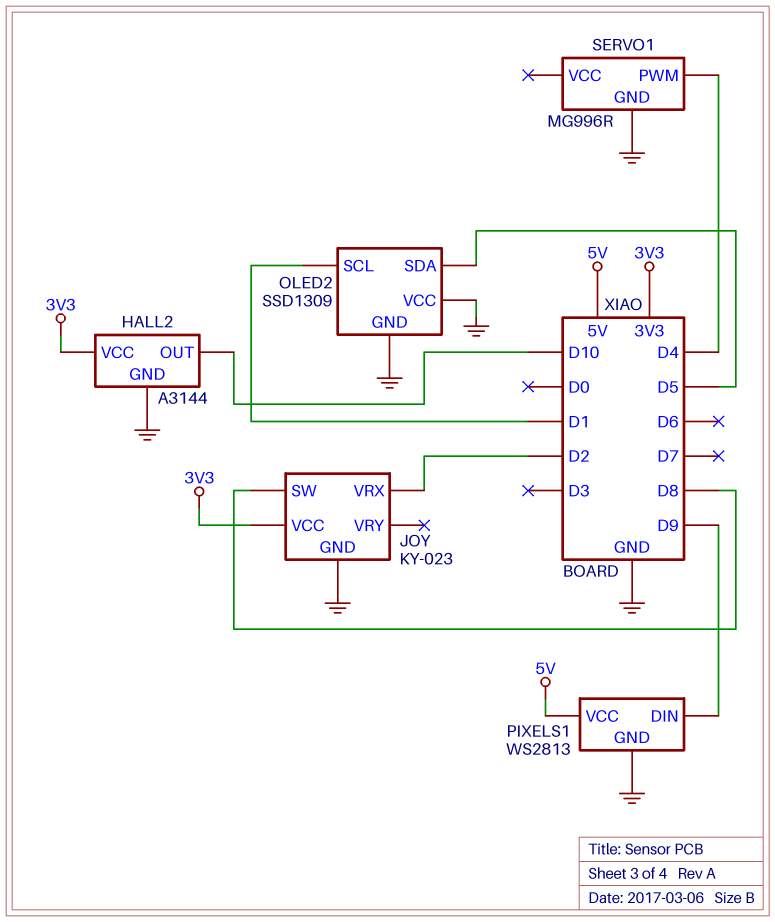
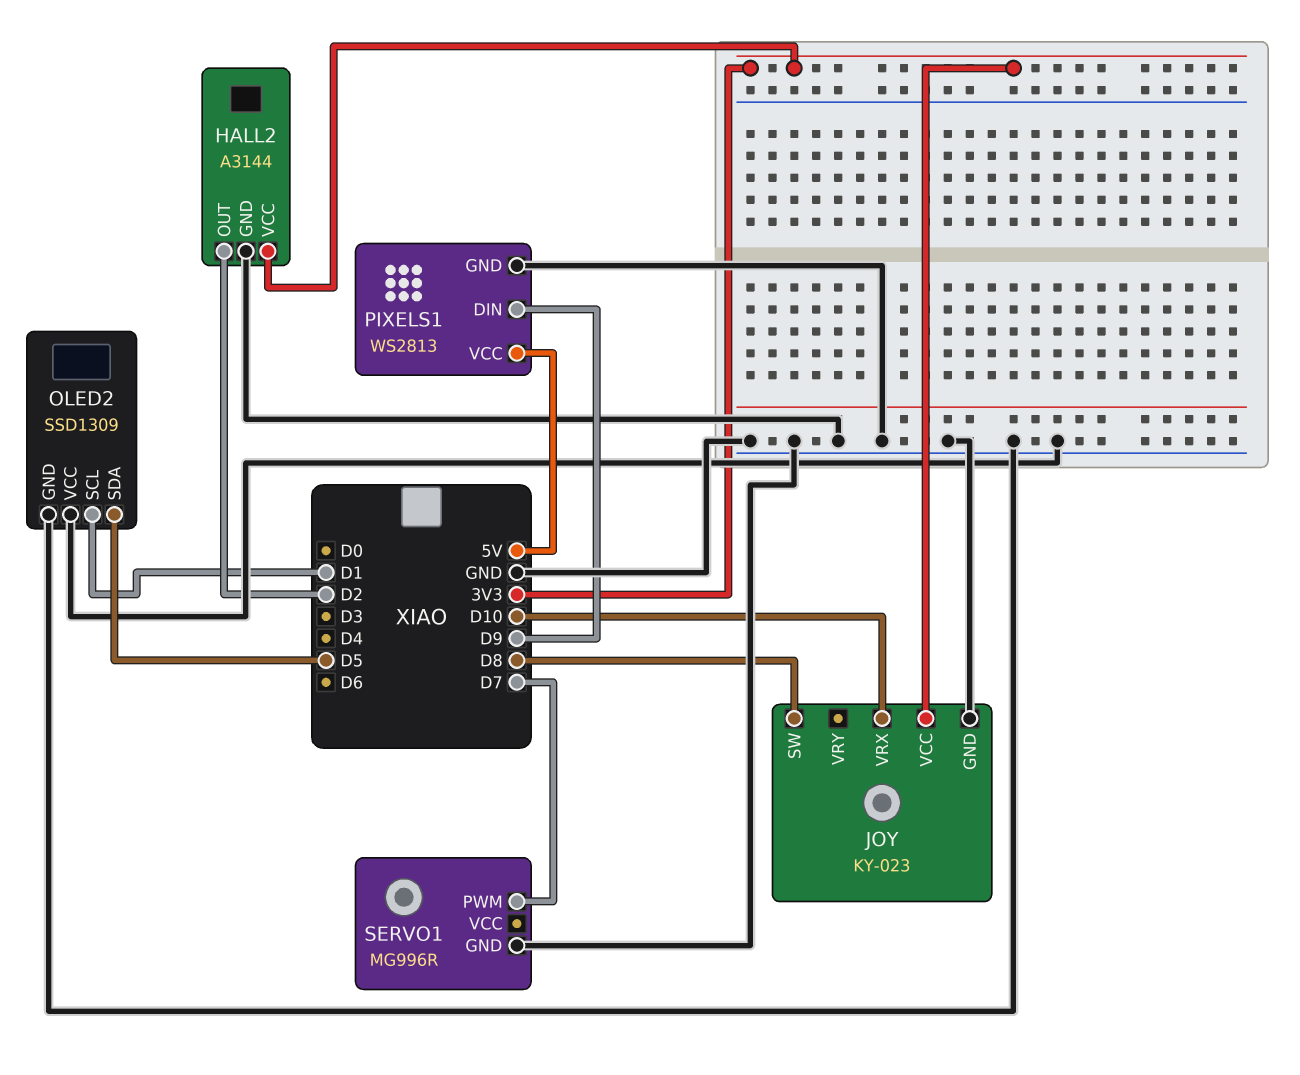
HALL2 pin OUT: D10 -> D2
JOY pin VRX: D2 -> D10
SERVO1 pin PWM: D4 -> D7

